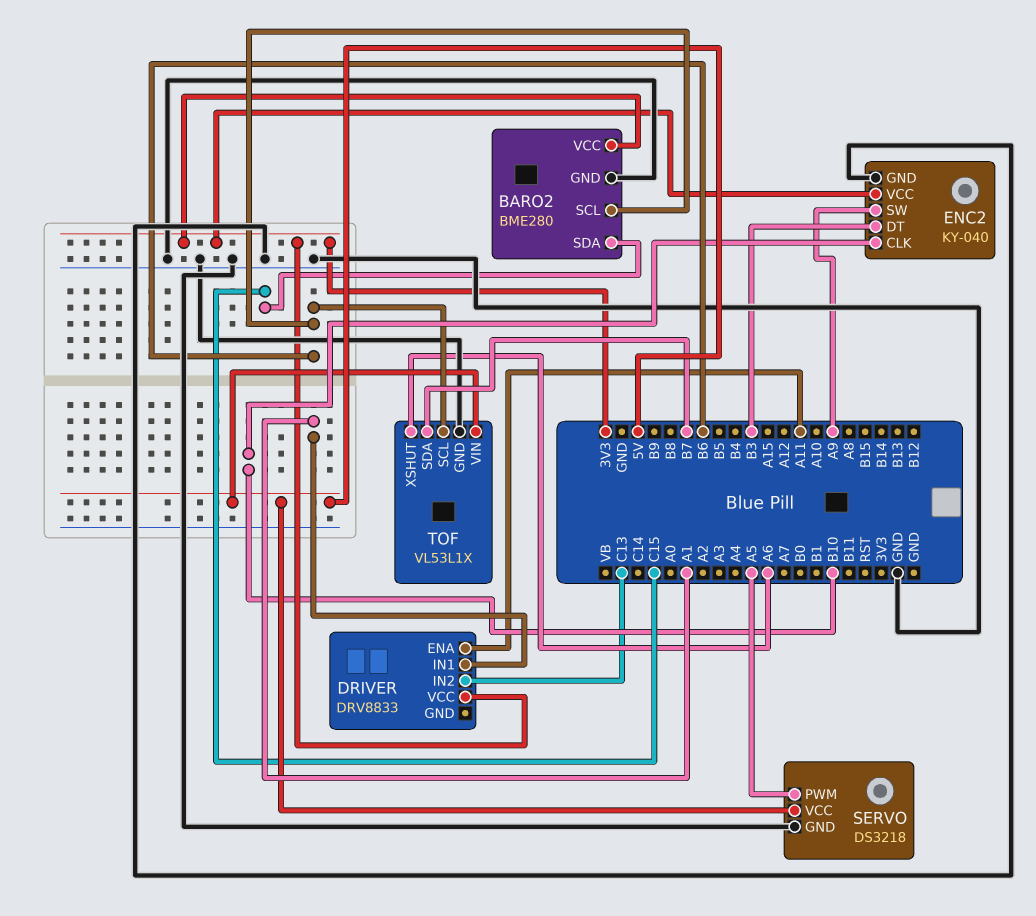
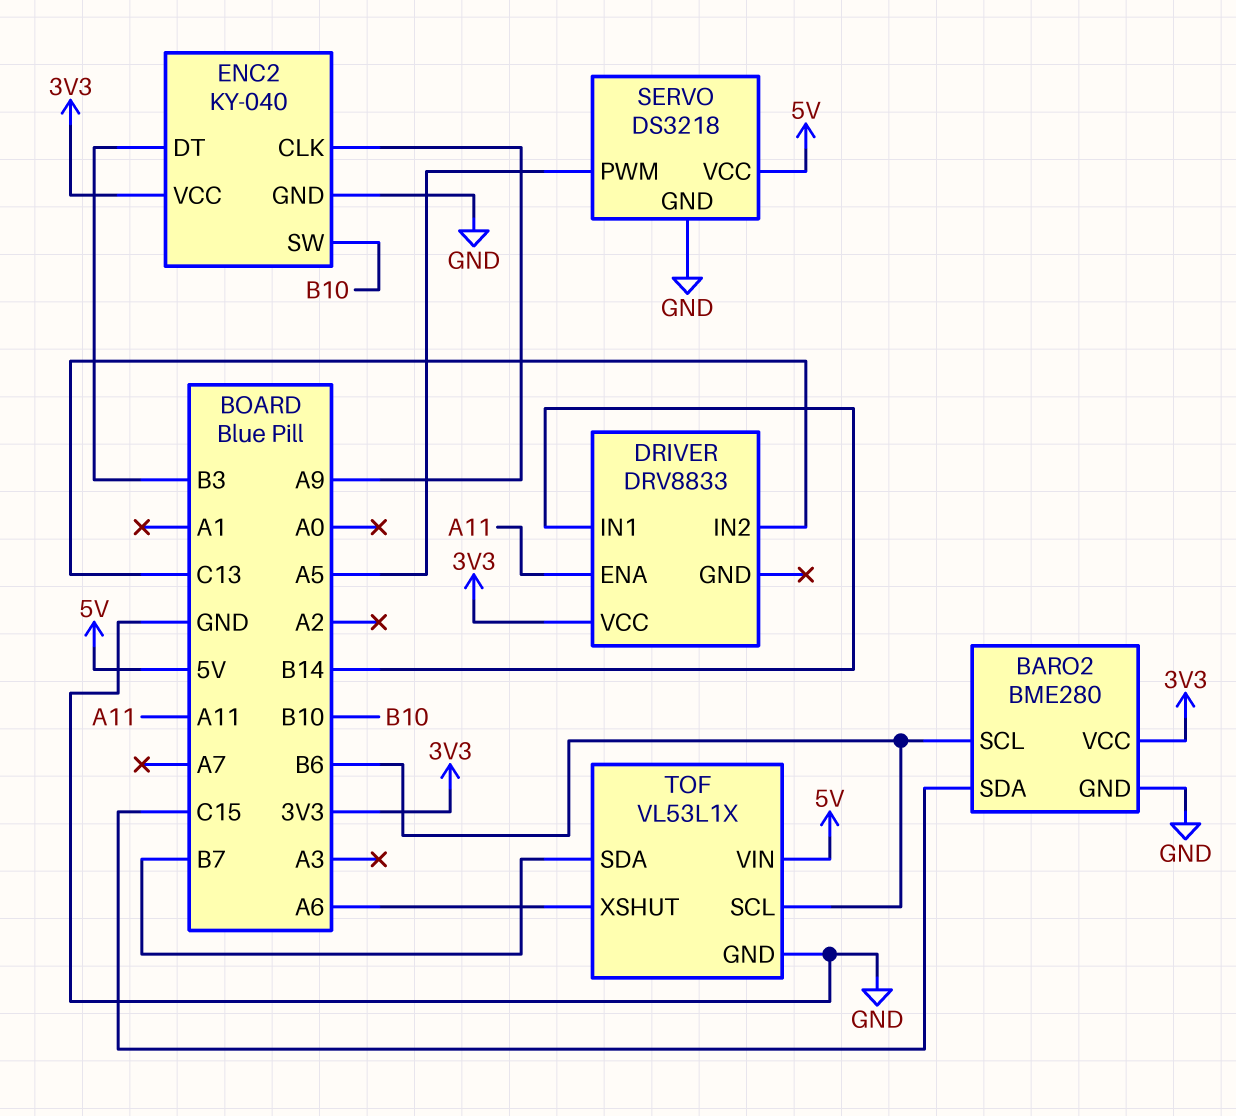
DRIVER pin IN1: A1 -> B14
ENC2 pin CLK: B10 -> A9
ENC2 pin SW: A9 -> B10

